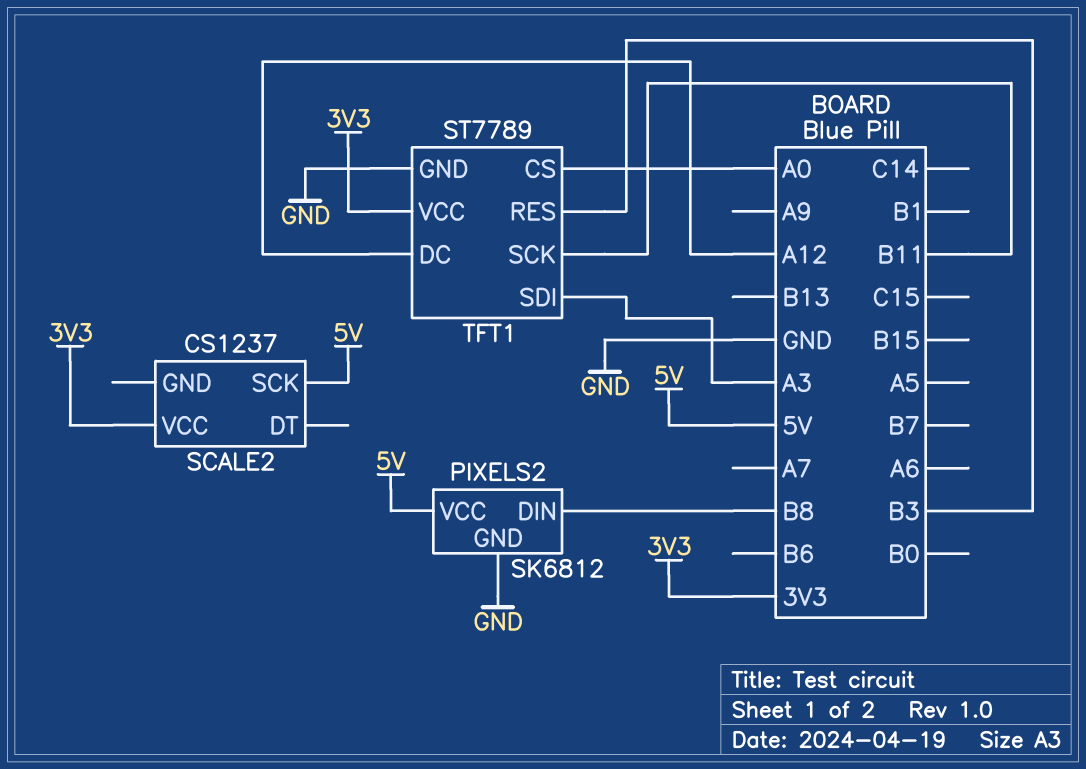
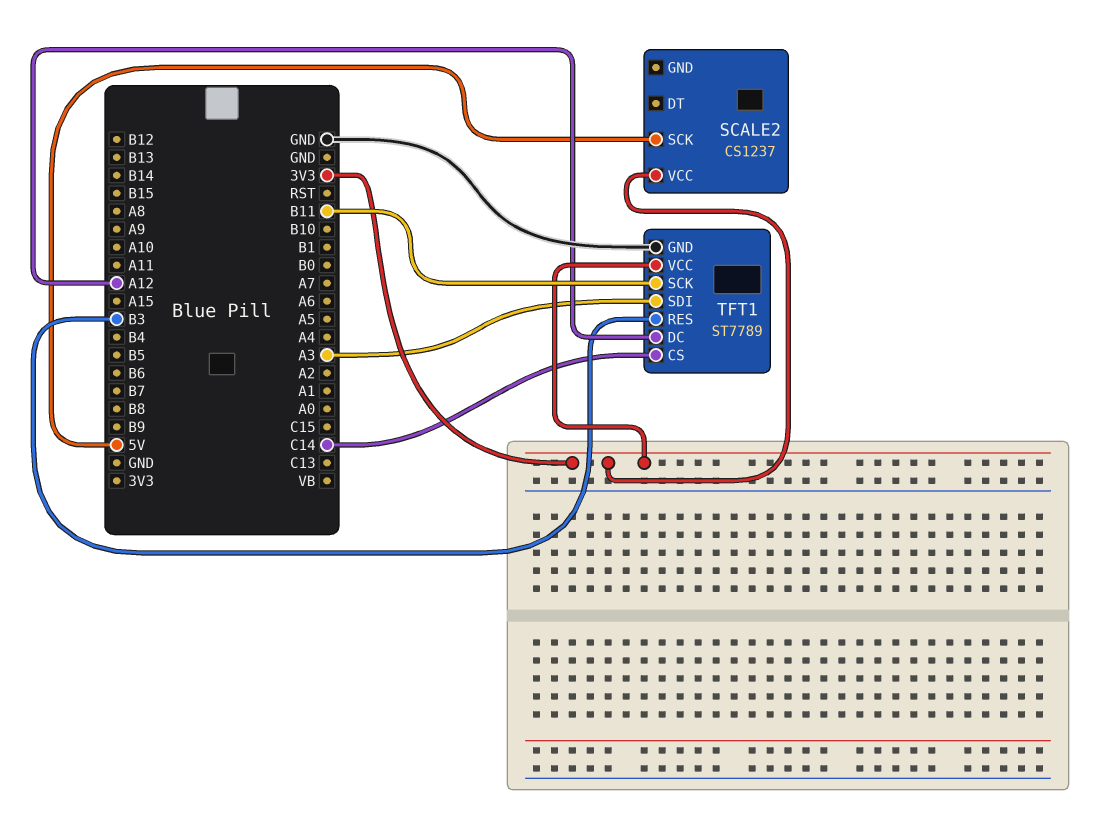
PIXELS2: SK6812 -> none
PIXELS2 pin DIN: B8 -> none
PIXELS2 pin GND: GND -> none
PIXELS2 pin VCC: 5V -> none
TFT1 pin CS: A0 -> C14

